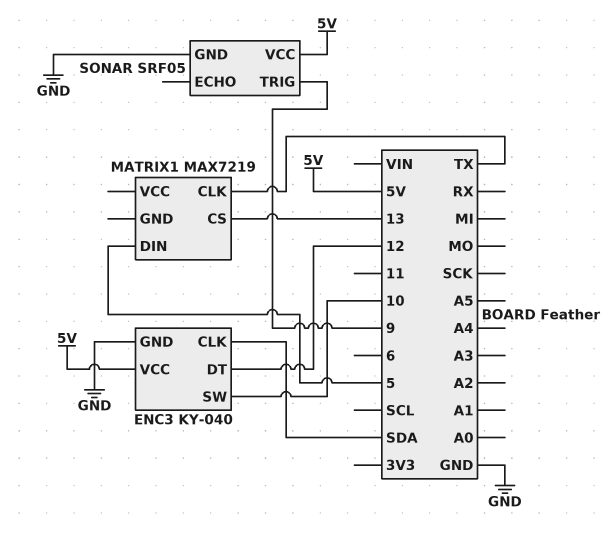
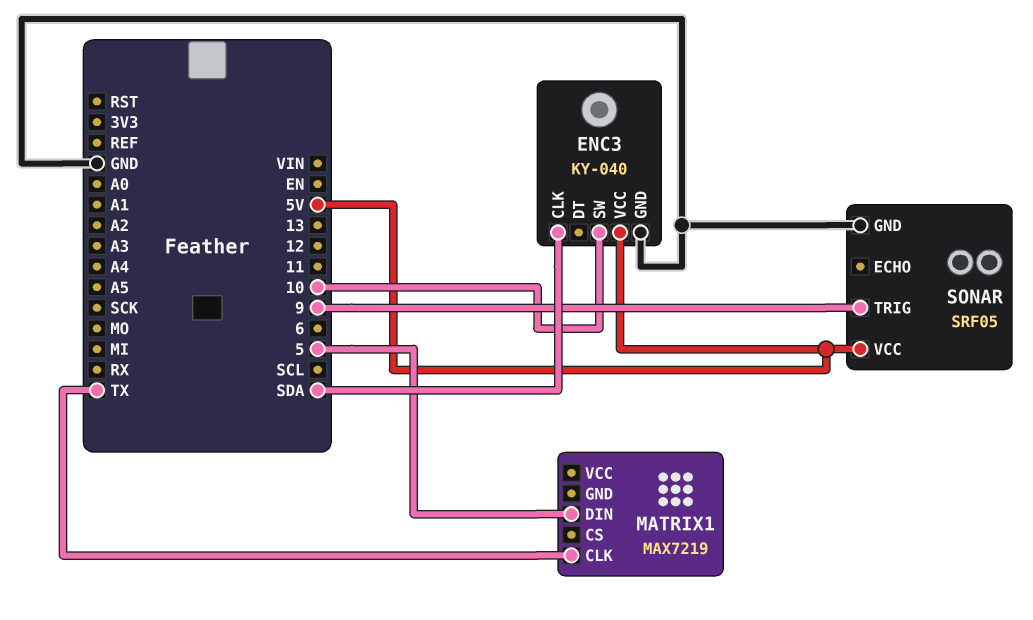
ENC3 pin DT: 12 -> none
MATRIX1 pin CS: 13 -> none

